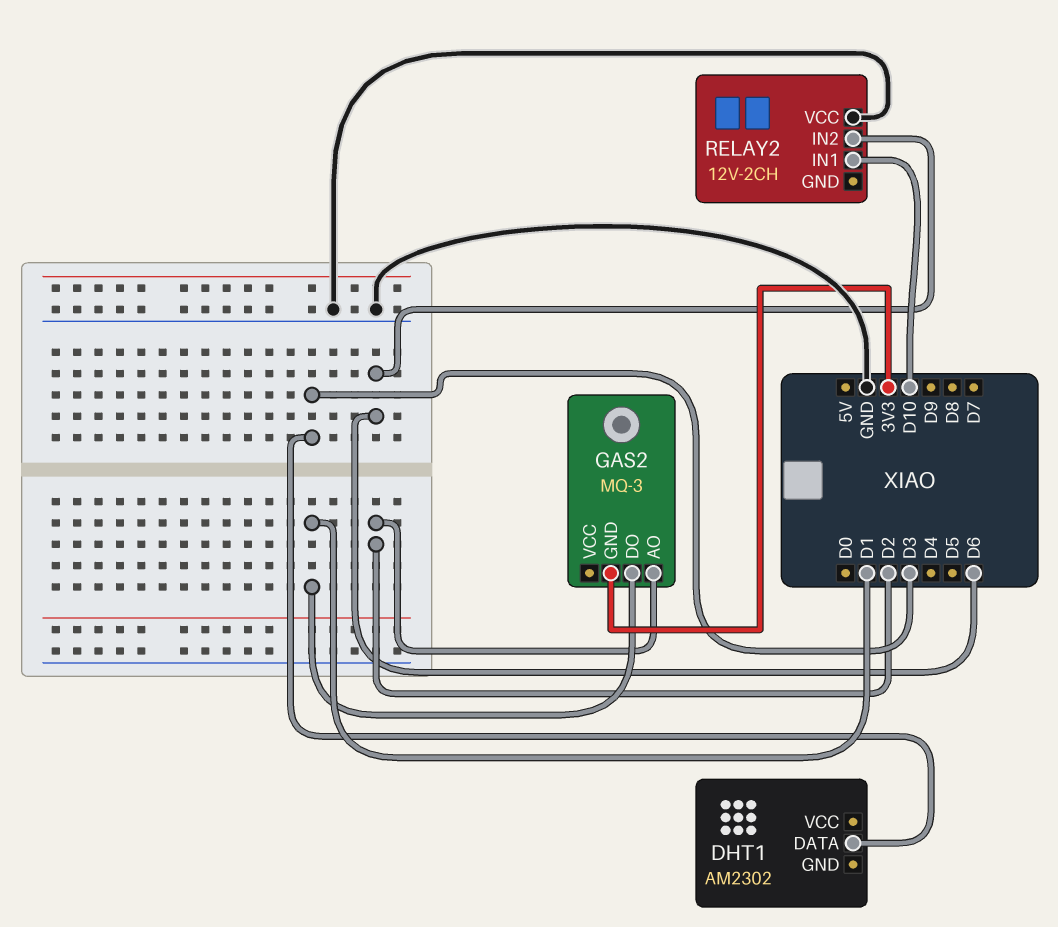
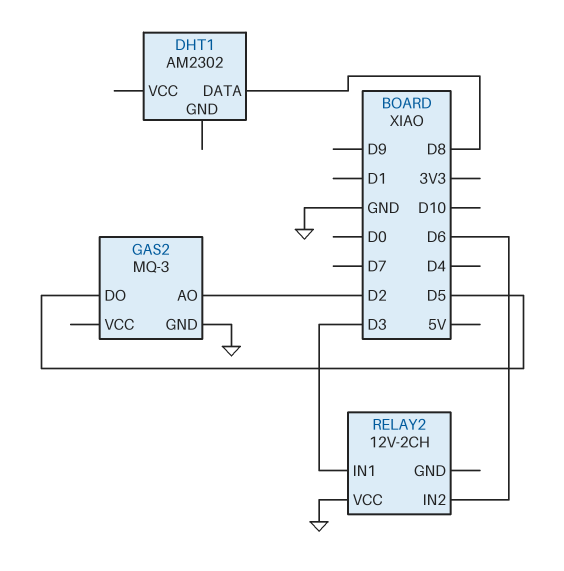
DHT1 pin DATA: D3 -> D8
GAS2 pin DO: D1 -> D5
GAS2 pin GND: 3V3 -> GND
RELAY2 pin IN1: D10 -> D3

